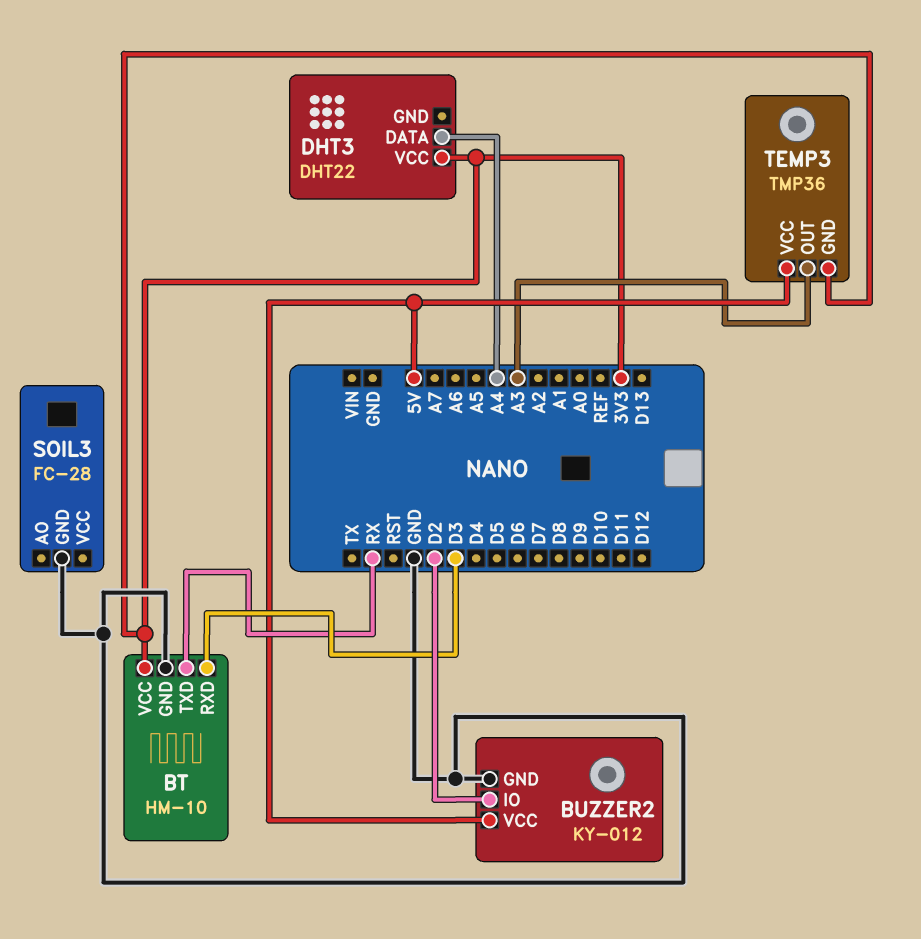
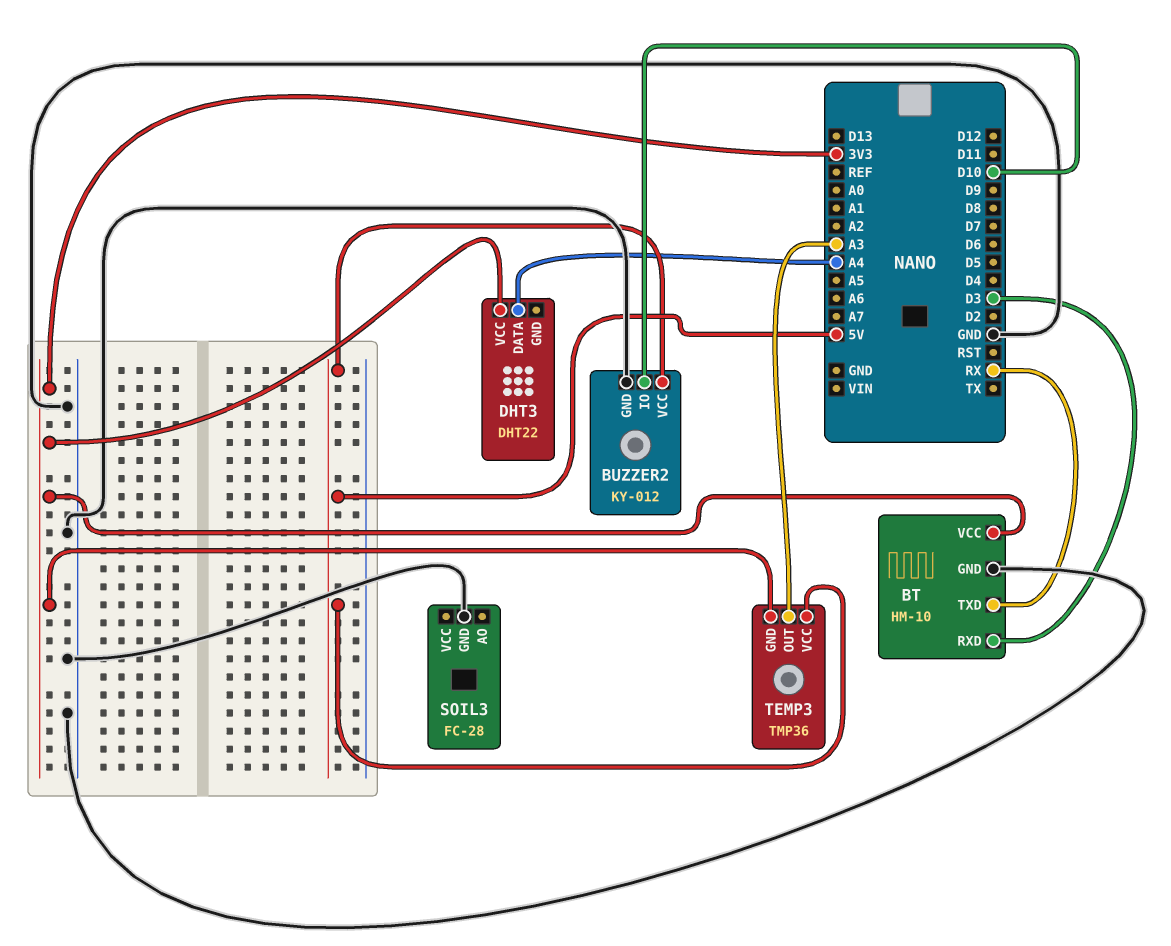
BUZZER2 pin IO: D2 -> D10

